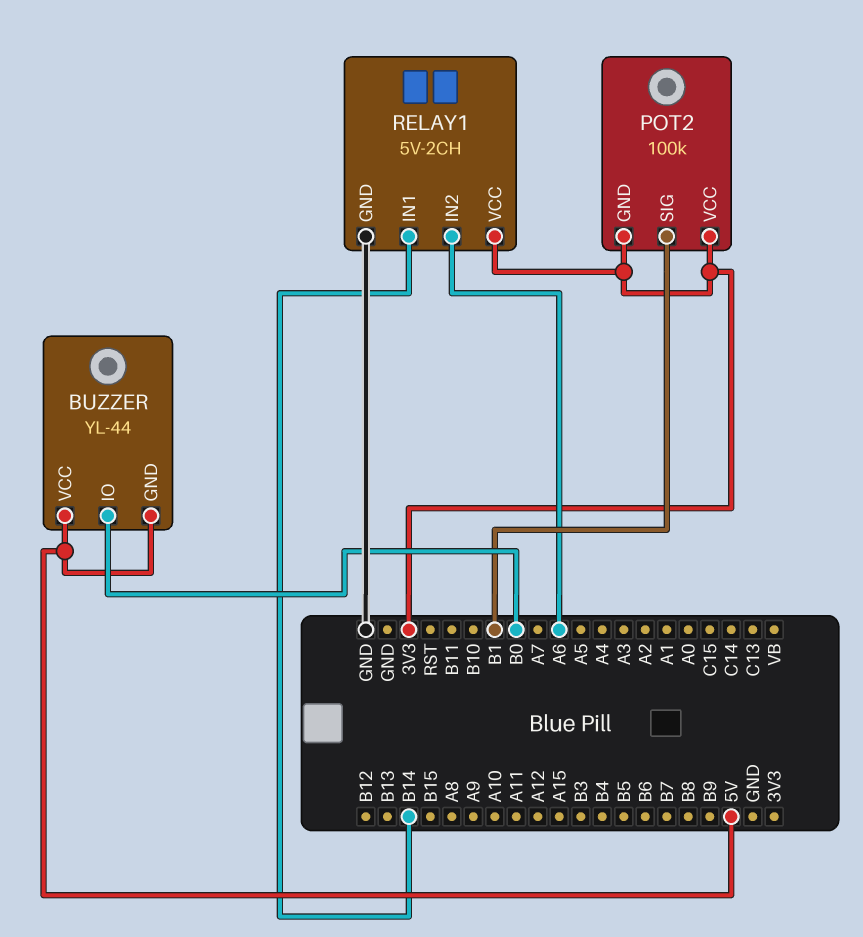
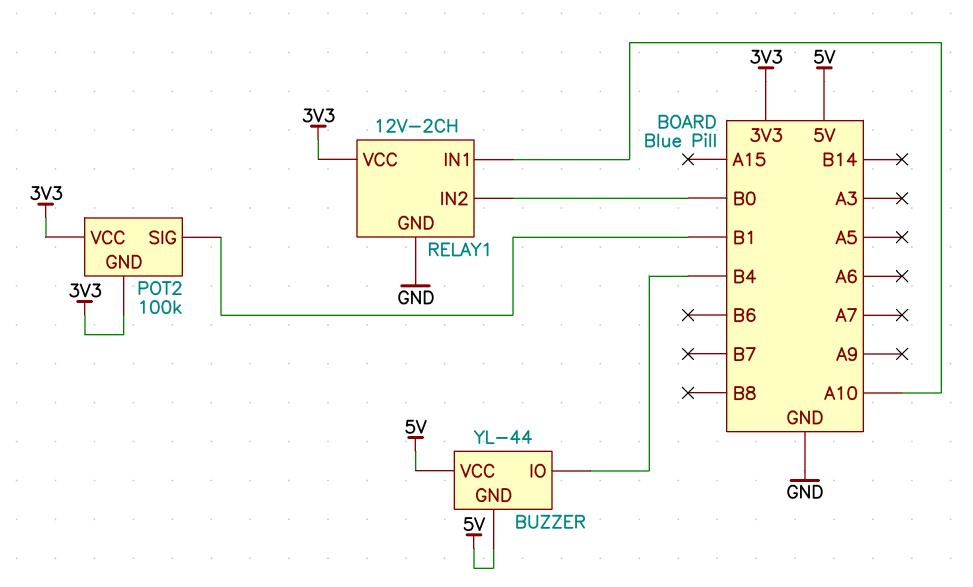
BUZZER pin IO: B0 -> B4
RELAY1: 5V-2CH -> 12V-2CH
RELAY1 pin IN1: B14 -> A10
RELAY1 pin IN2: A6 -> B0

